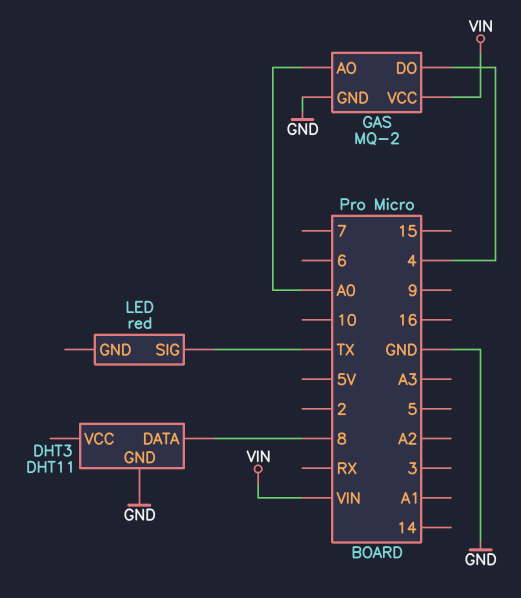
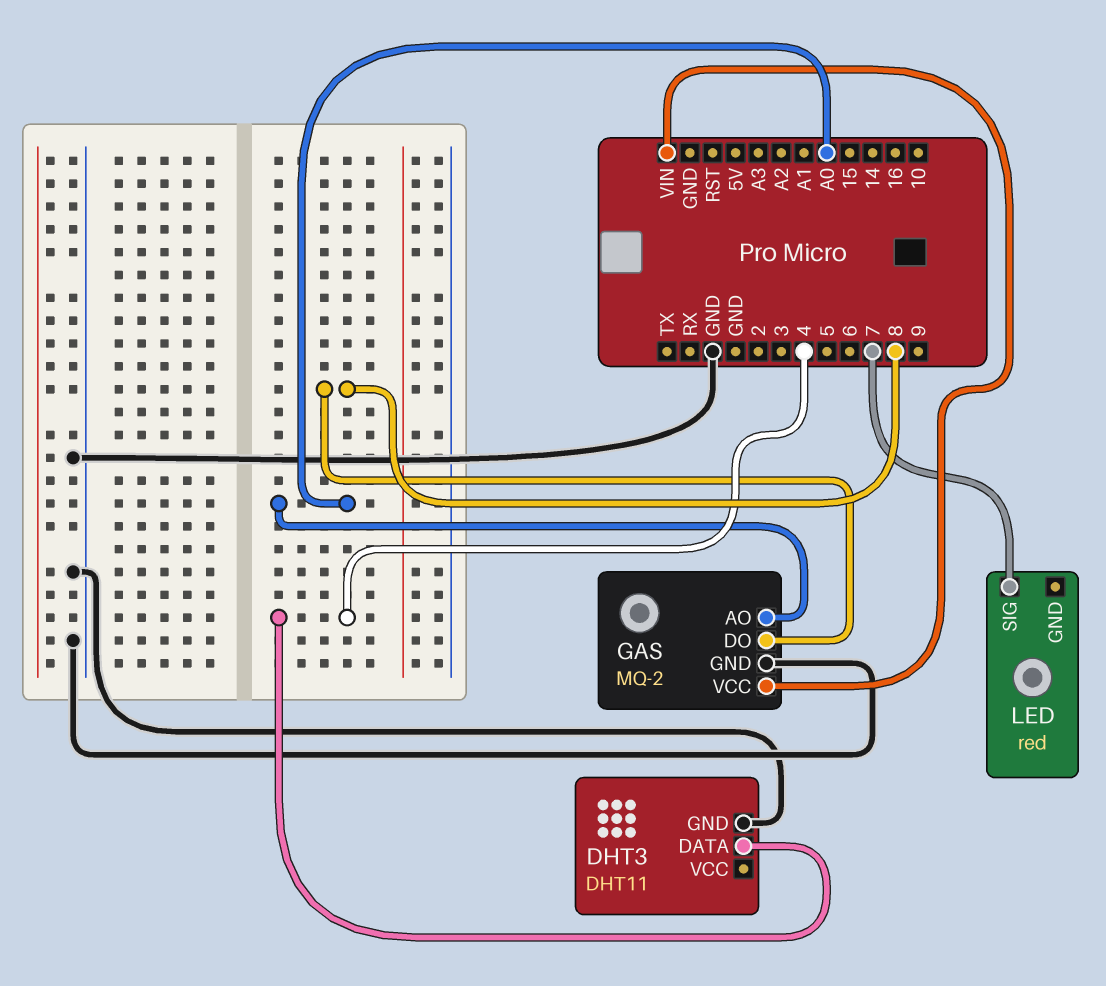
DHT3 pin DATA: 8 -> 4
GAS pin DO: 4 -> 8
LED pin SIG: TX -> 7

